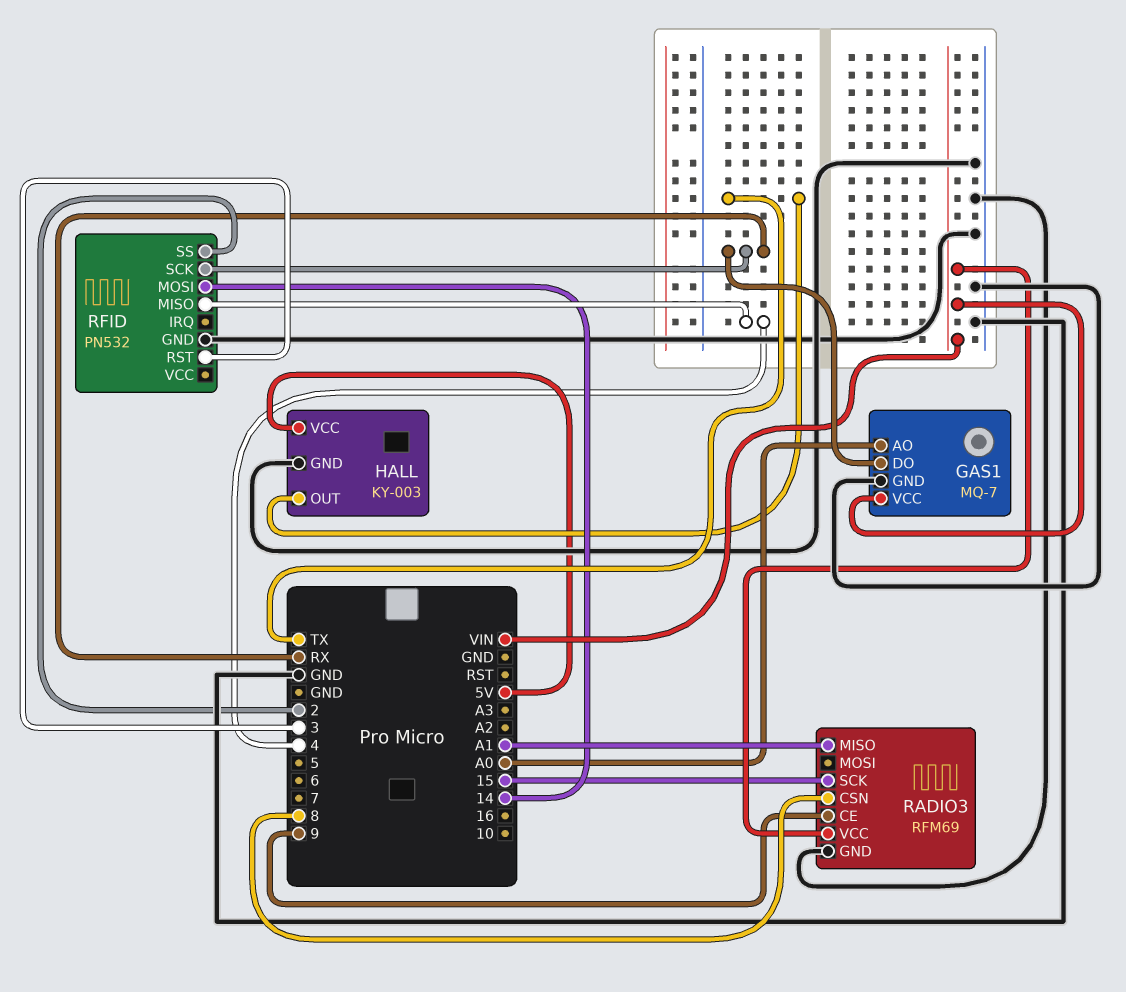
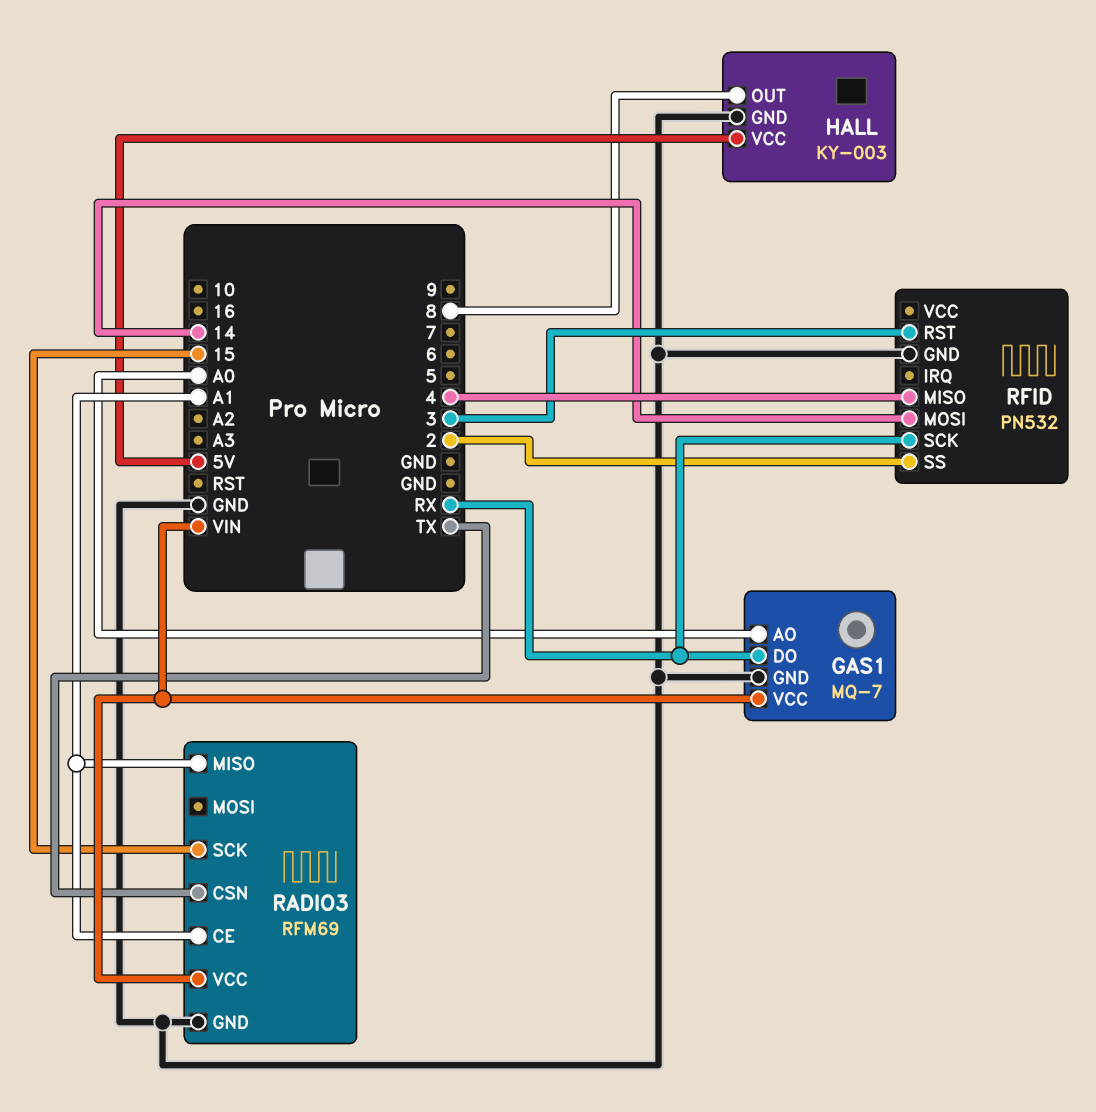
HALL pin OUT: TX -> 8
RADIO3 pin CE: 9 -> A1
RADIO3 pin CSN: 8 -> TX

